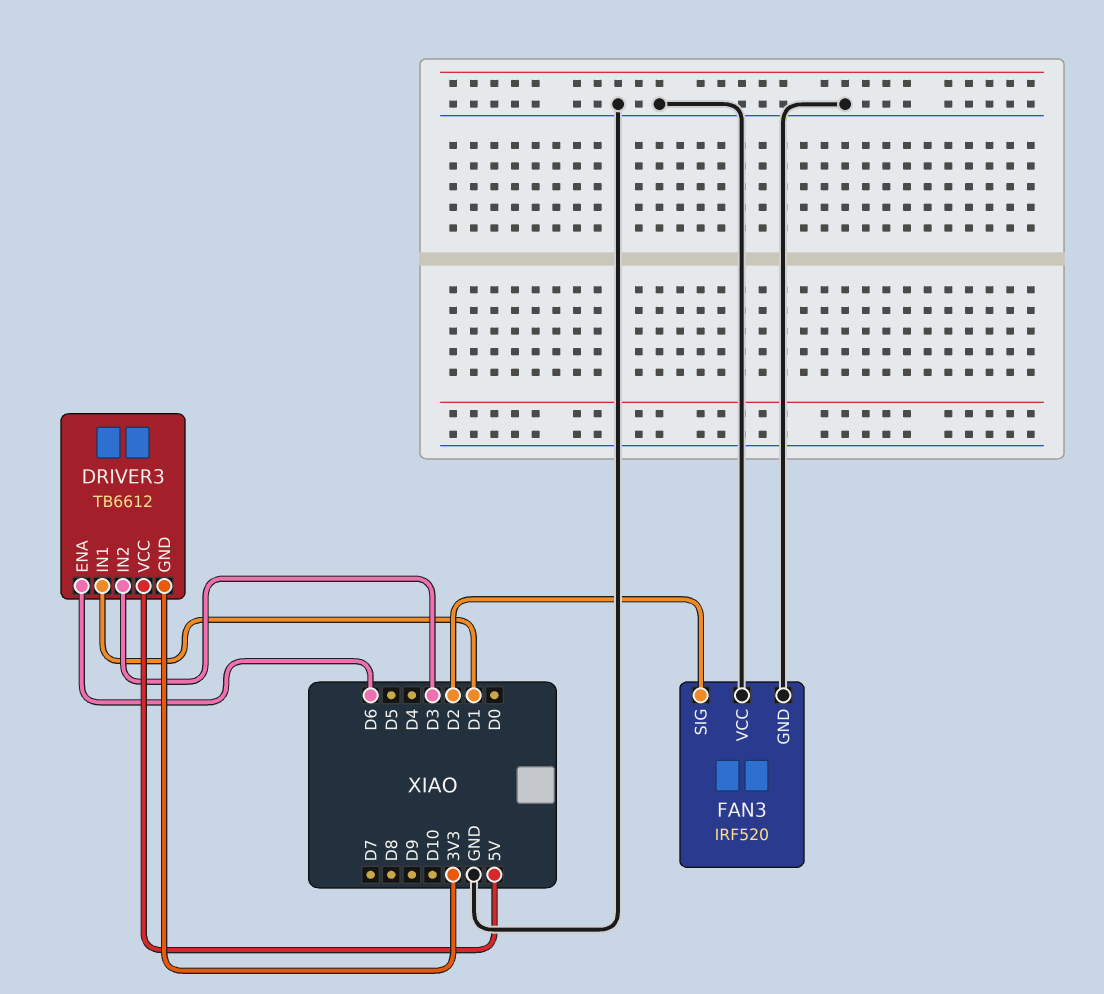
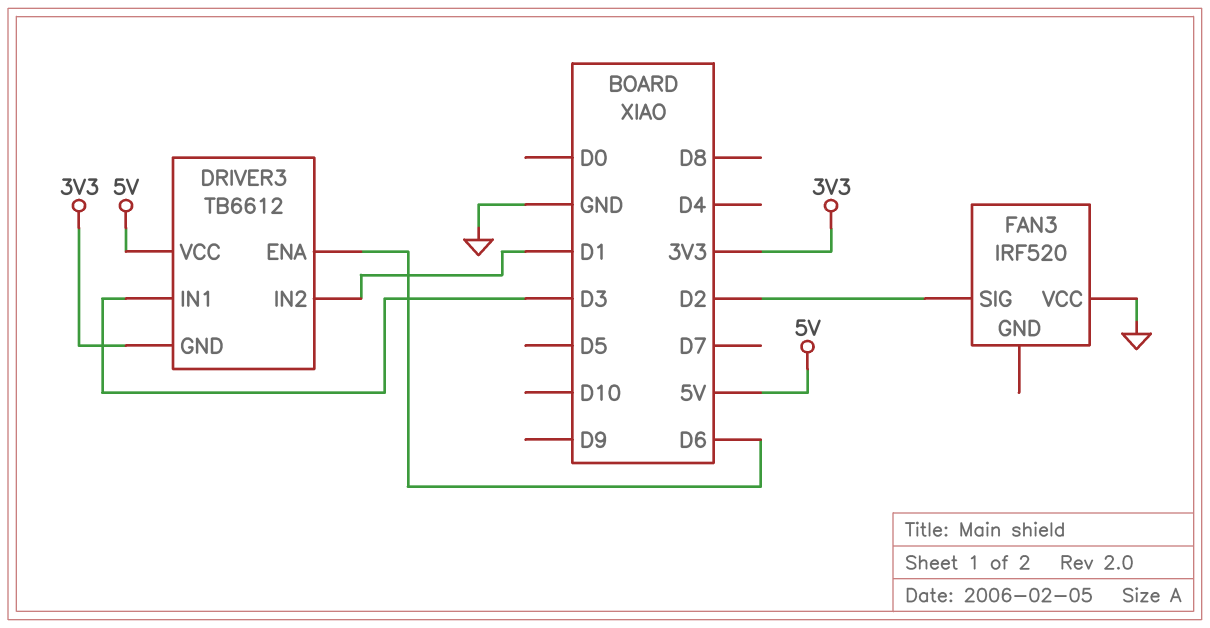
DRIVER3 pin IN1: D1 -> D3
DRIVER3 pin IN2: D3 -> D1
FAN3 pin GND: GND -> none

